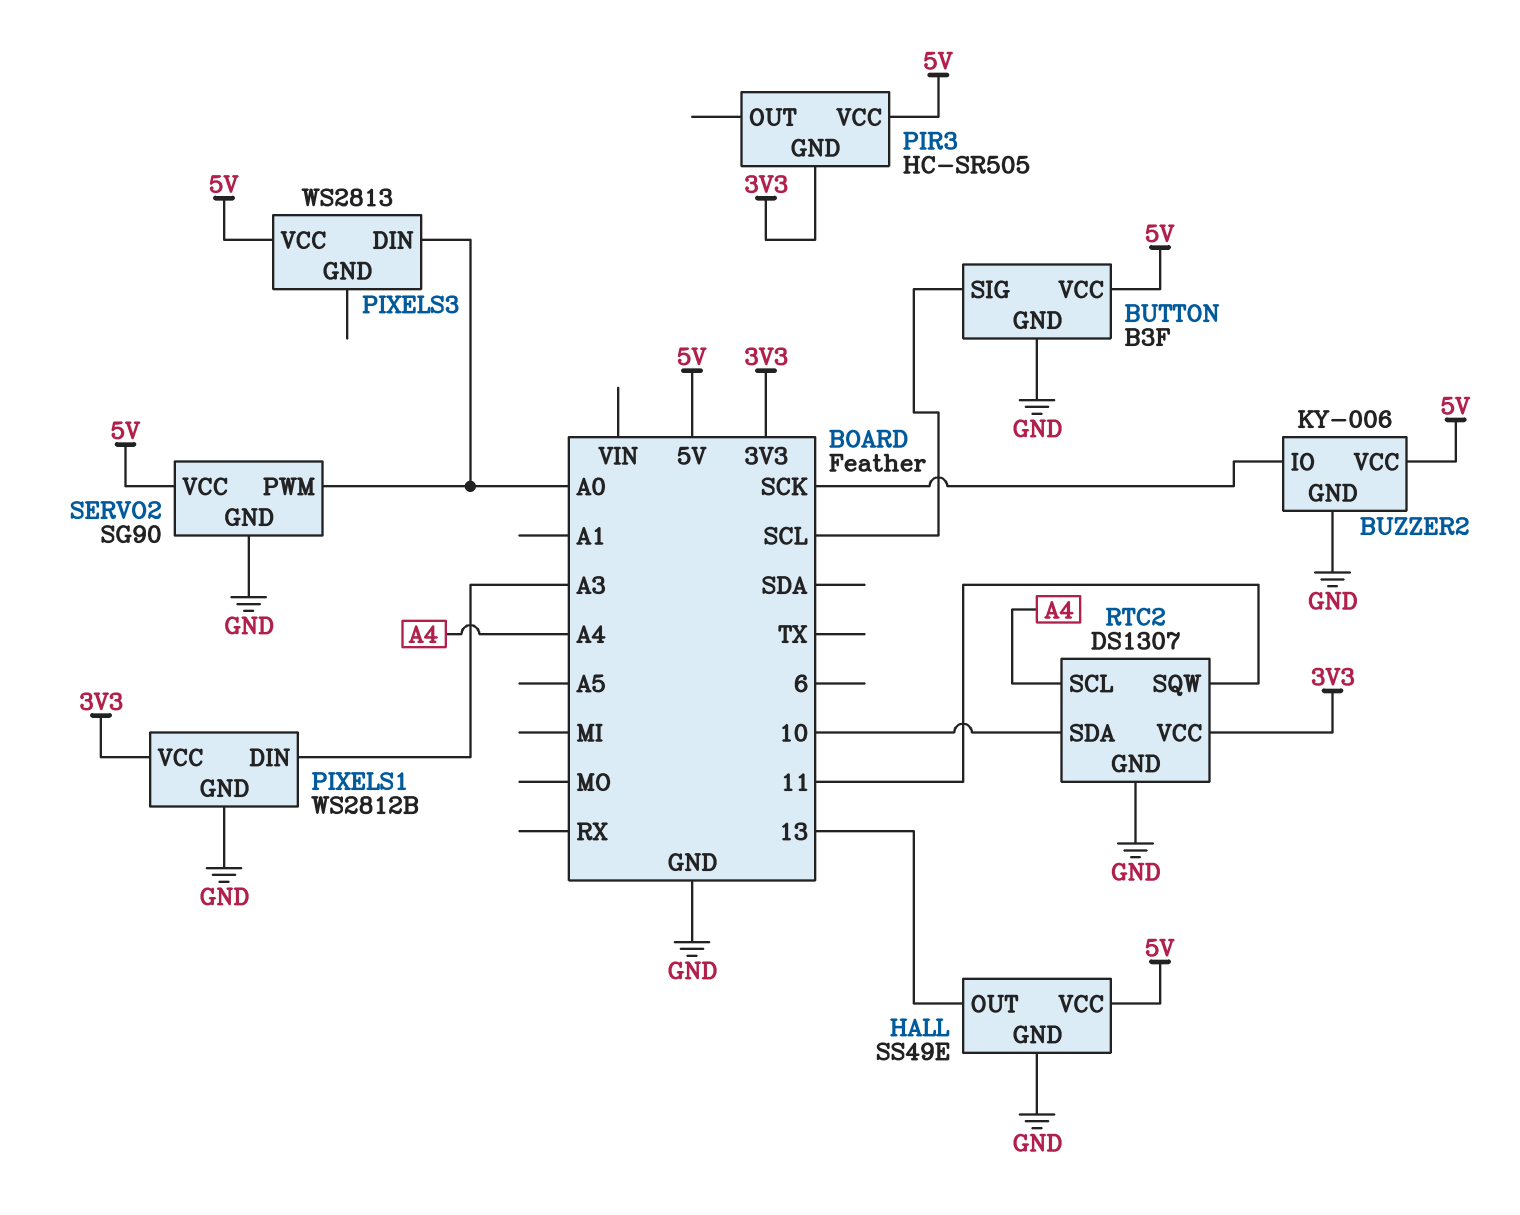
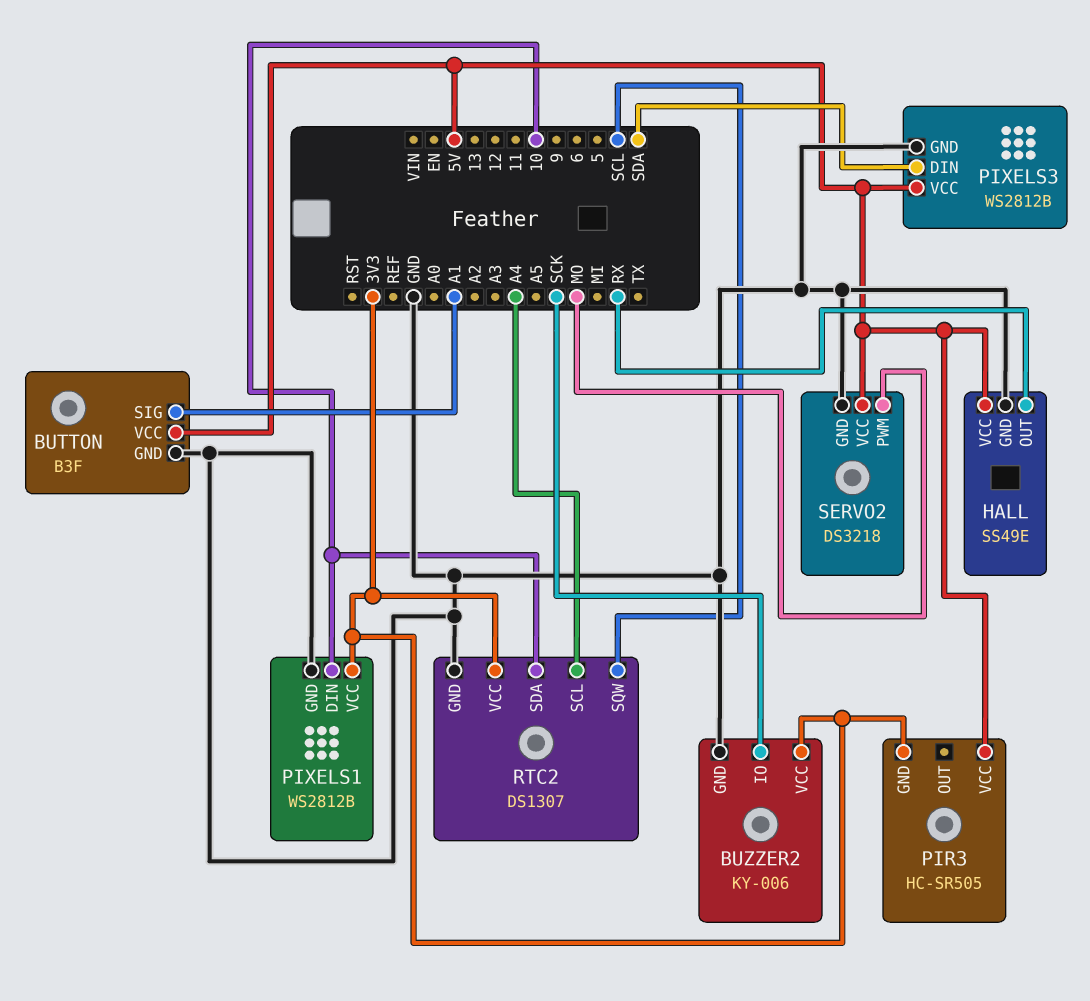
BUTTON pin SIG: SCL -> A1
BUZZER2 pin VCC: 5V -> 3V3
HALL pin OUT: 13 -> RX
PIXELS1 pin DIN: A3 -> 10
PIXELS3: WS2813 -> WS2812B
PIXELS3 pin DIN: A0 -> SDA
PIXELS3 pin GND: none -> GND
RTC2 pin SQW: 11 -> SCL
SERVO2: SG90 -> DS3218
SERVO2 pin PWM: A0 -> MO

